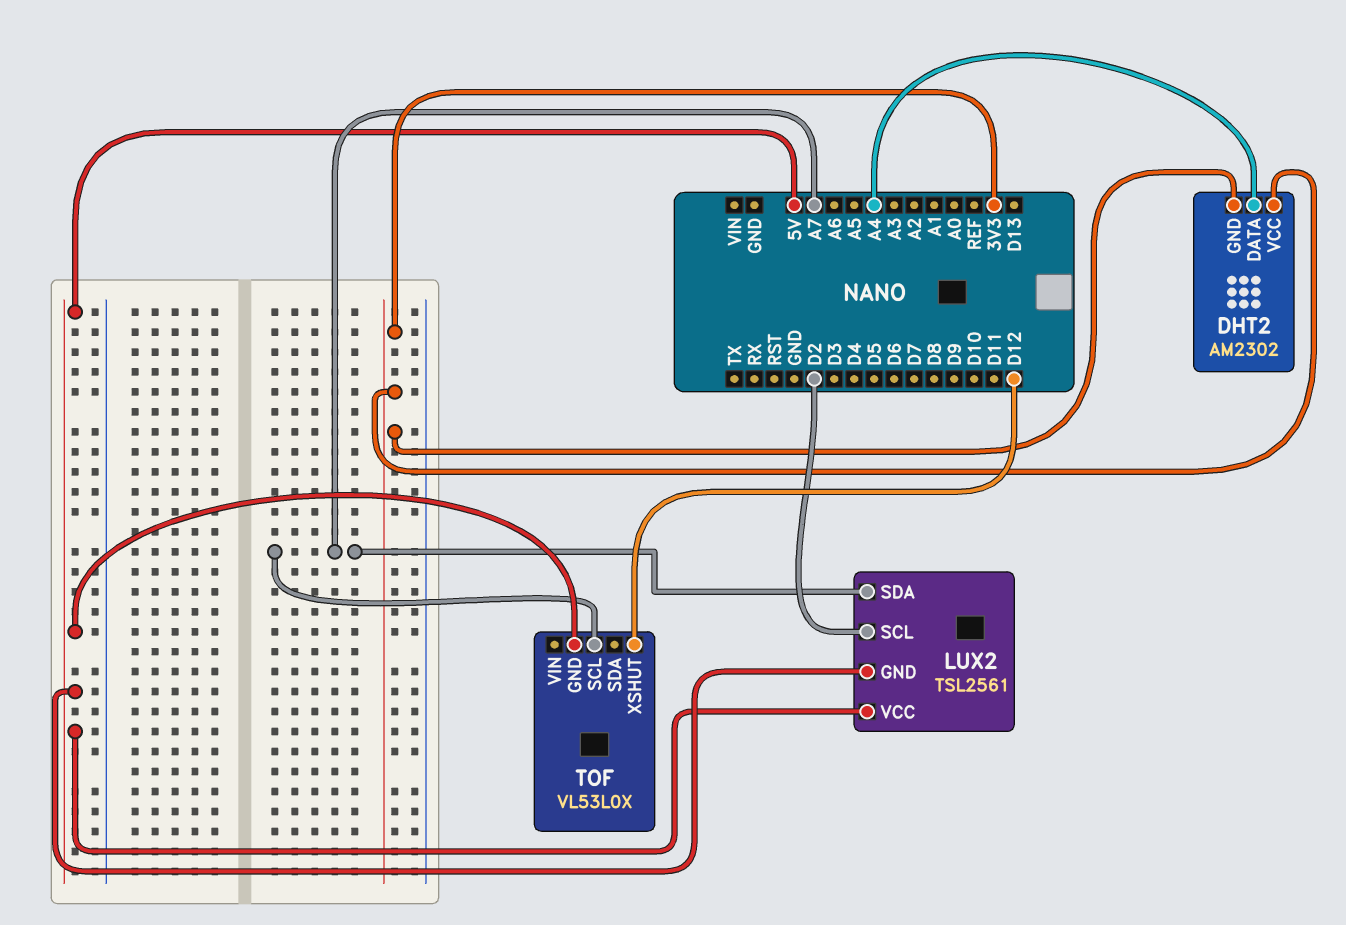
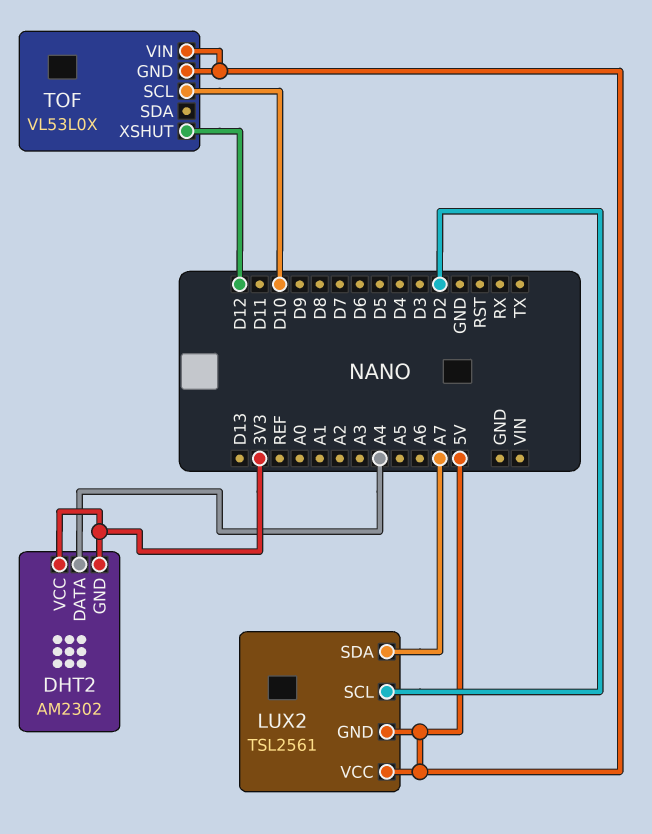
TOF pin SCL: A7 -> D10
TOF pin VIN: none -> 5V

